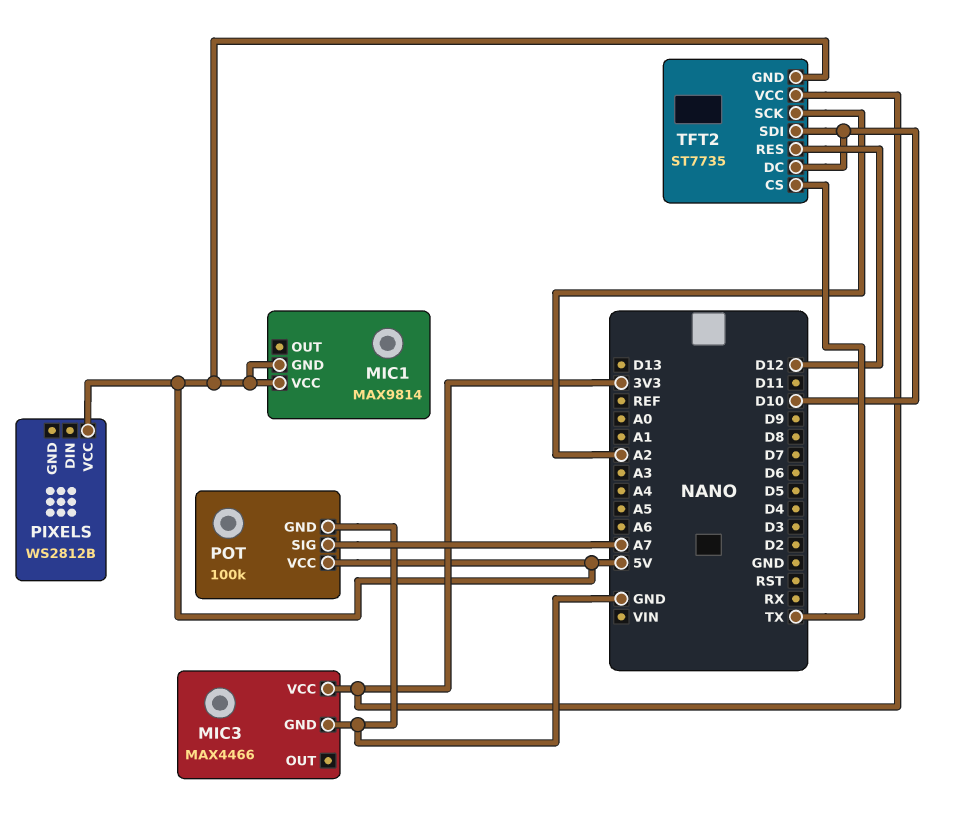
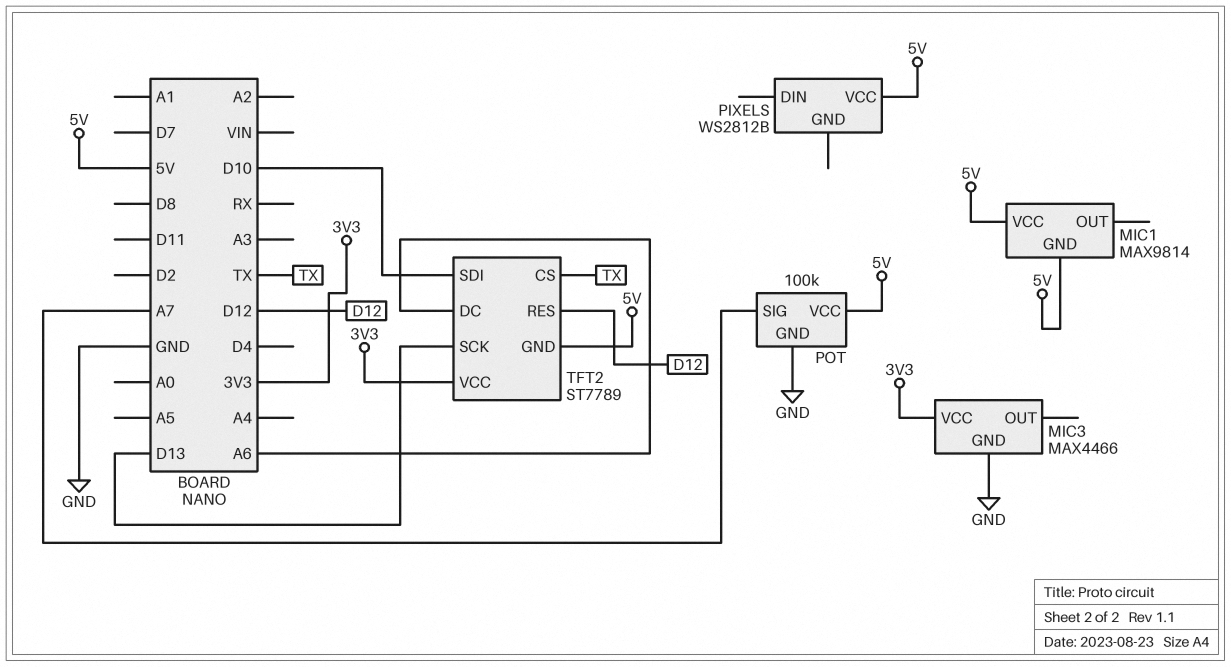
TFT2: ST7735 -> ST7789
TFT2 pin DC: D10 -> A6
TFT2 pin SCK: A2 -> D13

